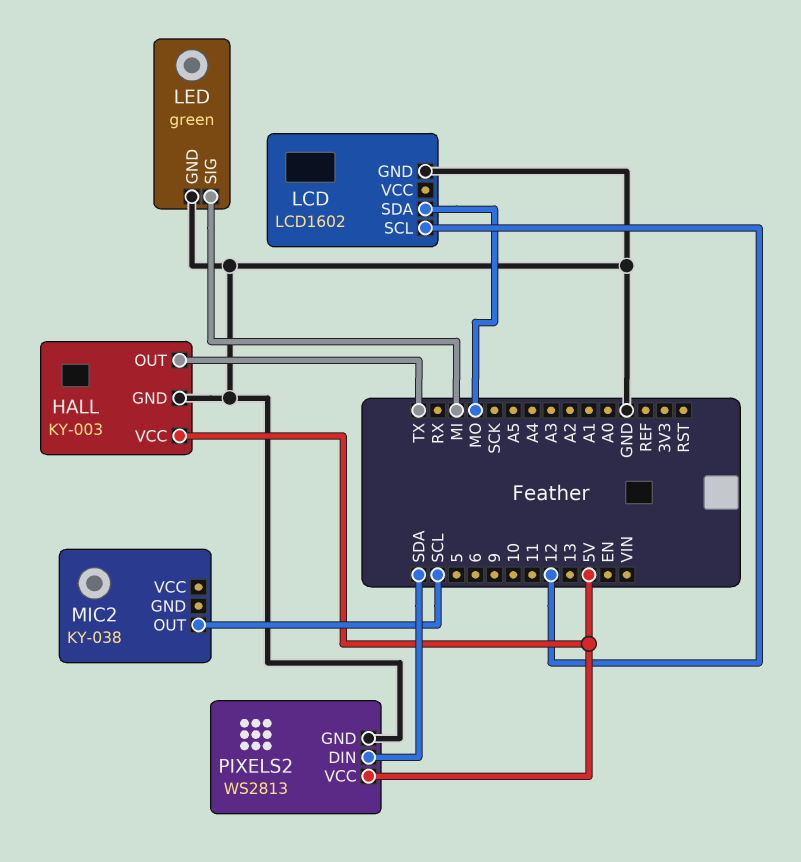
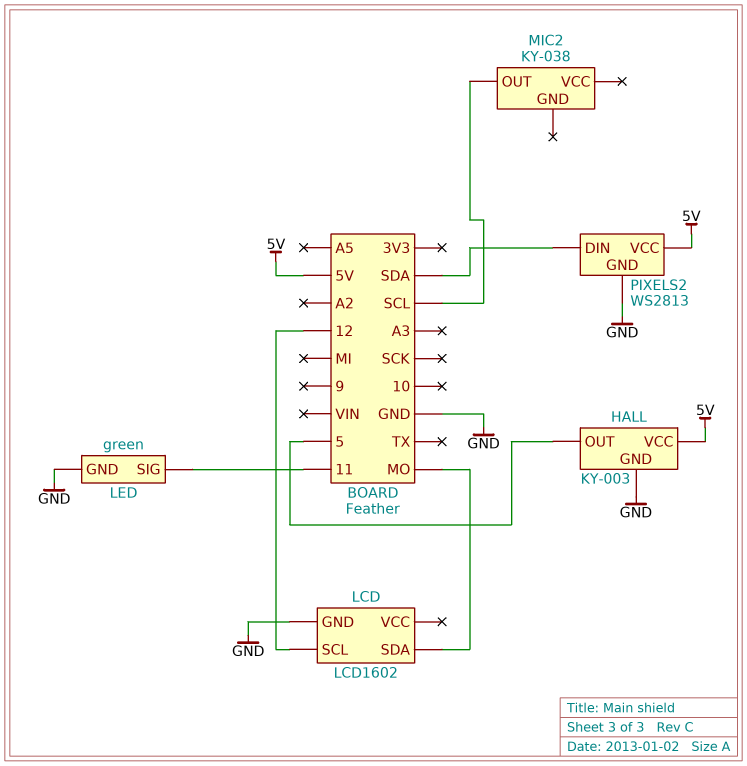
HALL pin OUT: TX -> 5
LED pin SIG: MI -> 11

